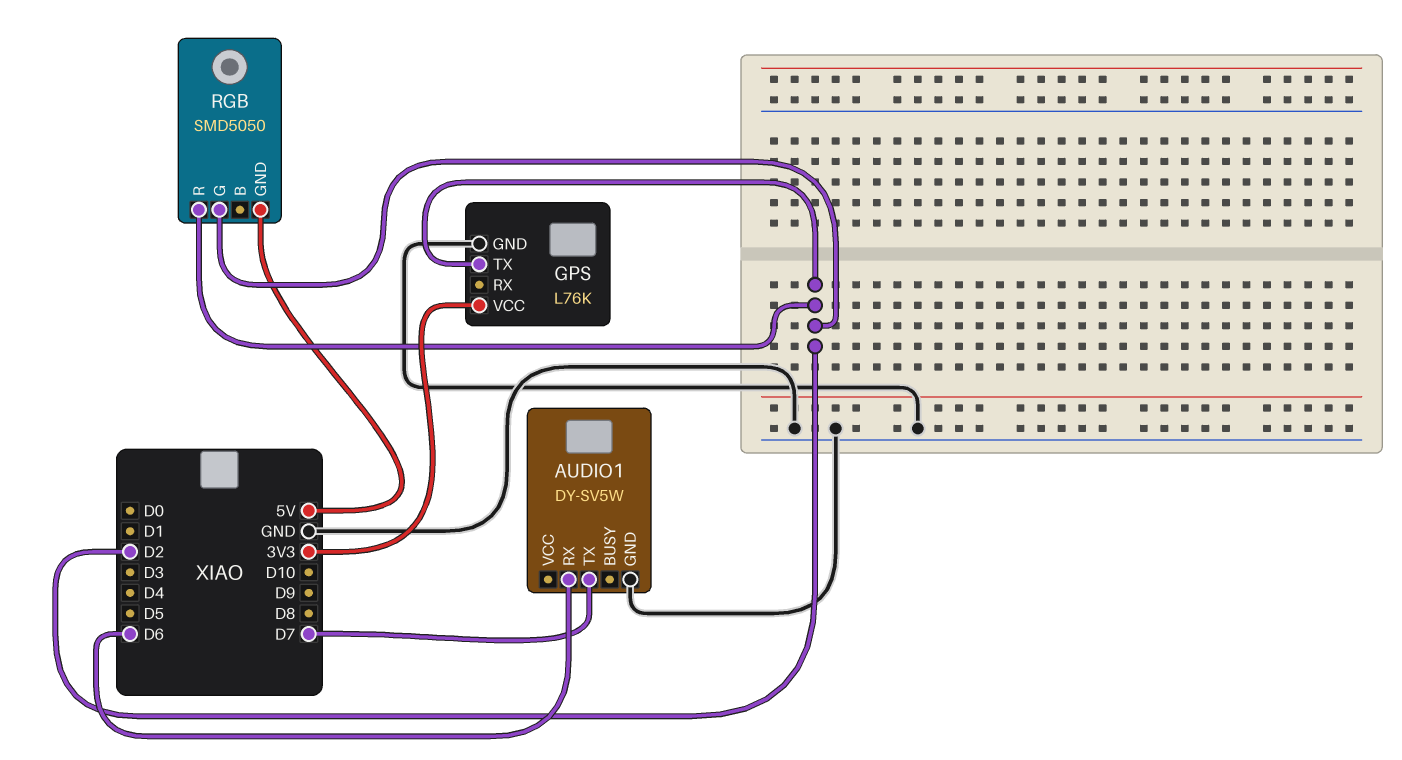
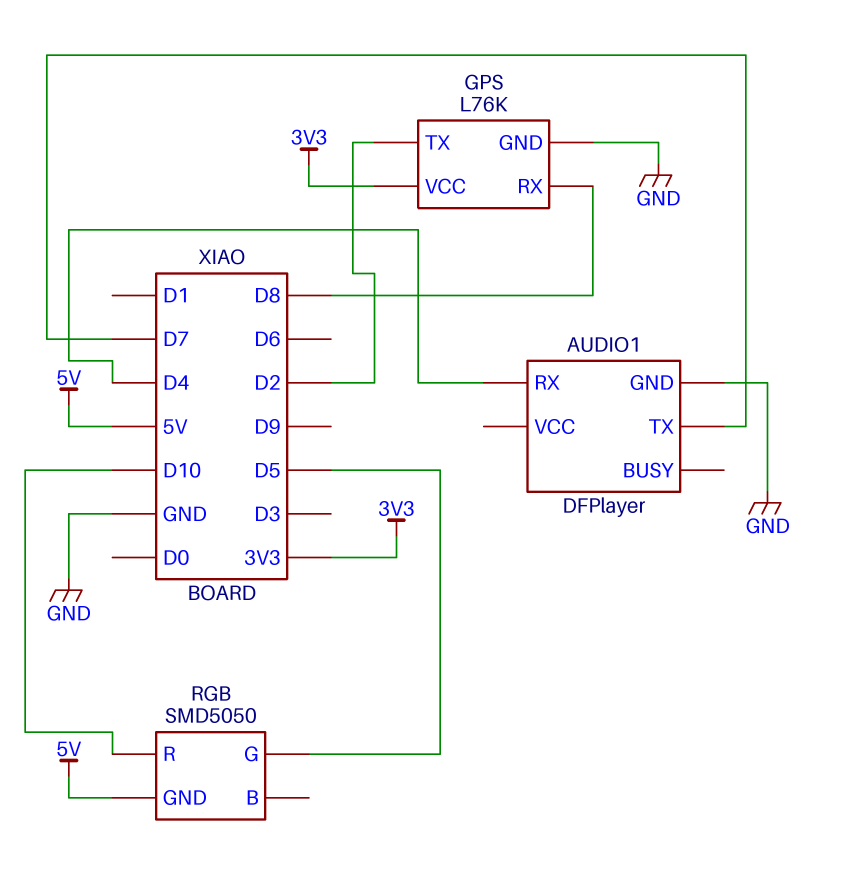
AUDIO1: DY-SV5W -> DFPlayer
AUDIO1 pin RX: D6 -> D4
GPS pin RX: none -> D8
RGB pin G: D2 -> D5
RGB pin R: D2 -> D10

